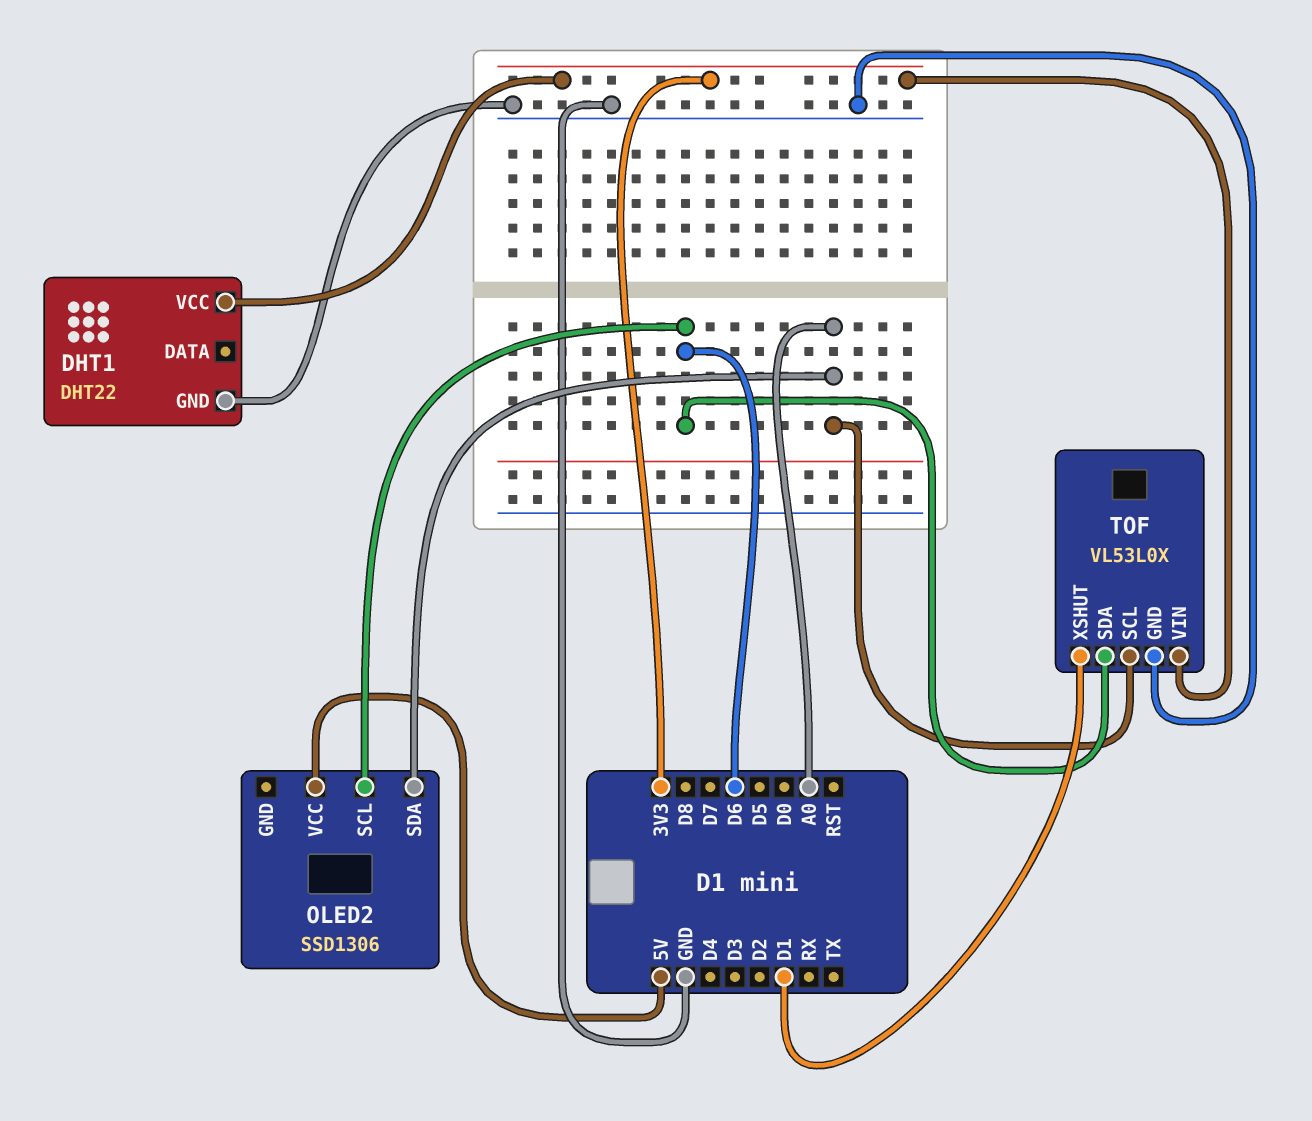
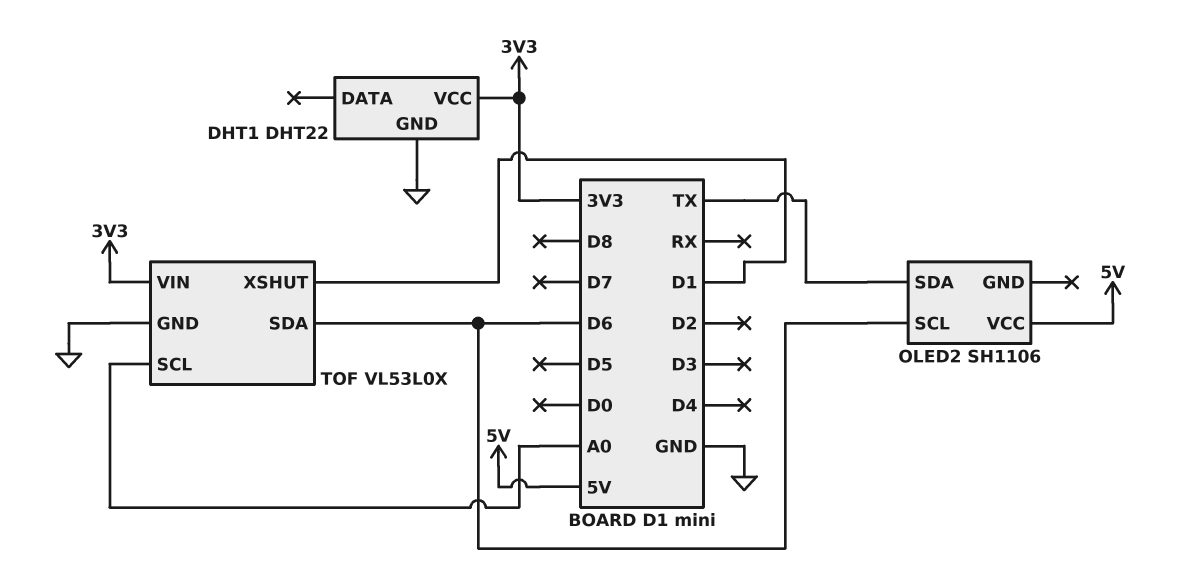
OLED2: SSD1306 -> SH1106
OLED2 pin SDA: A0 -> TX

